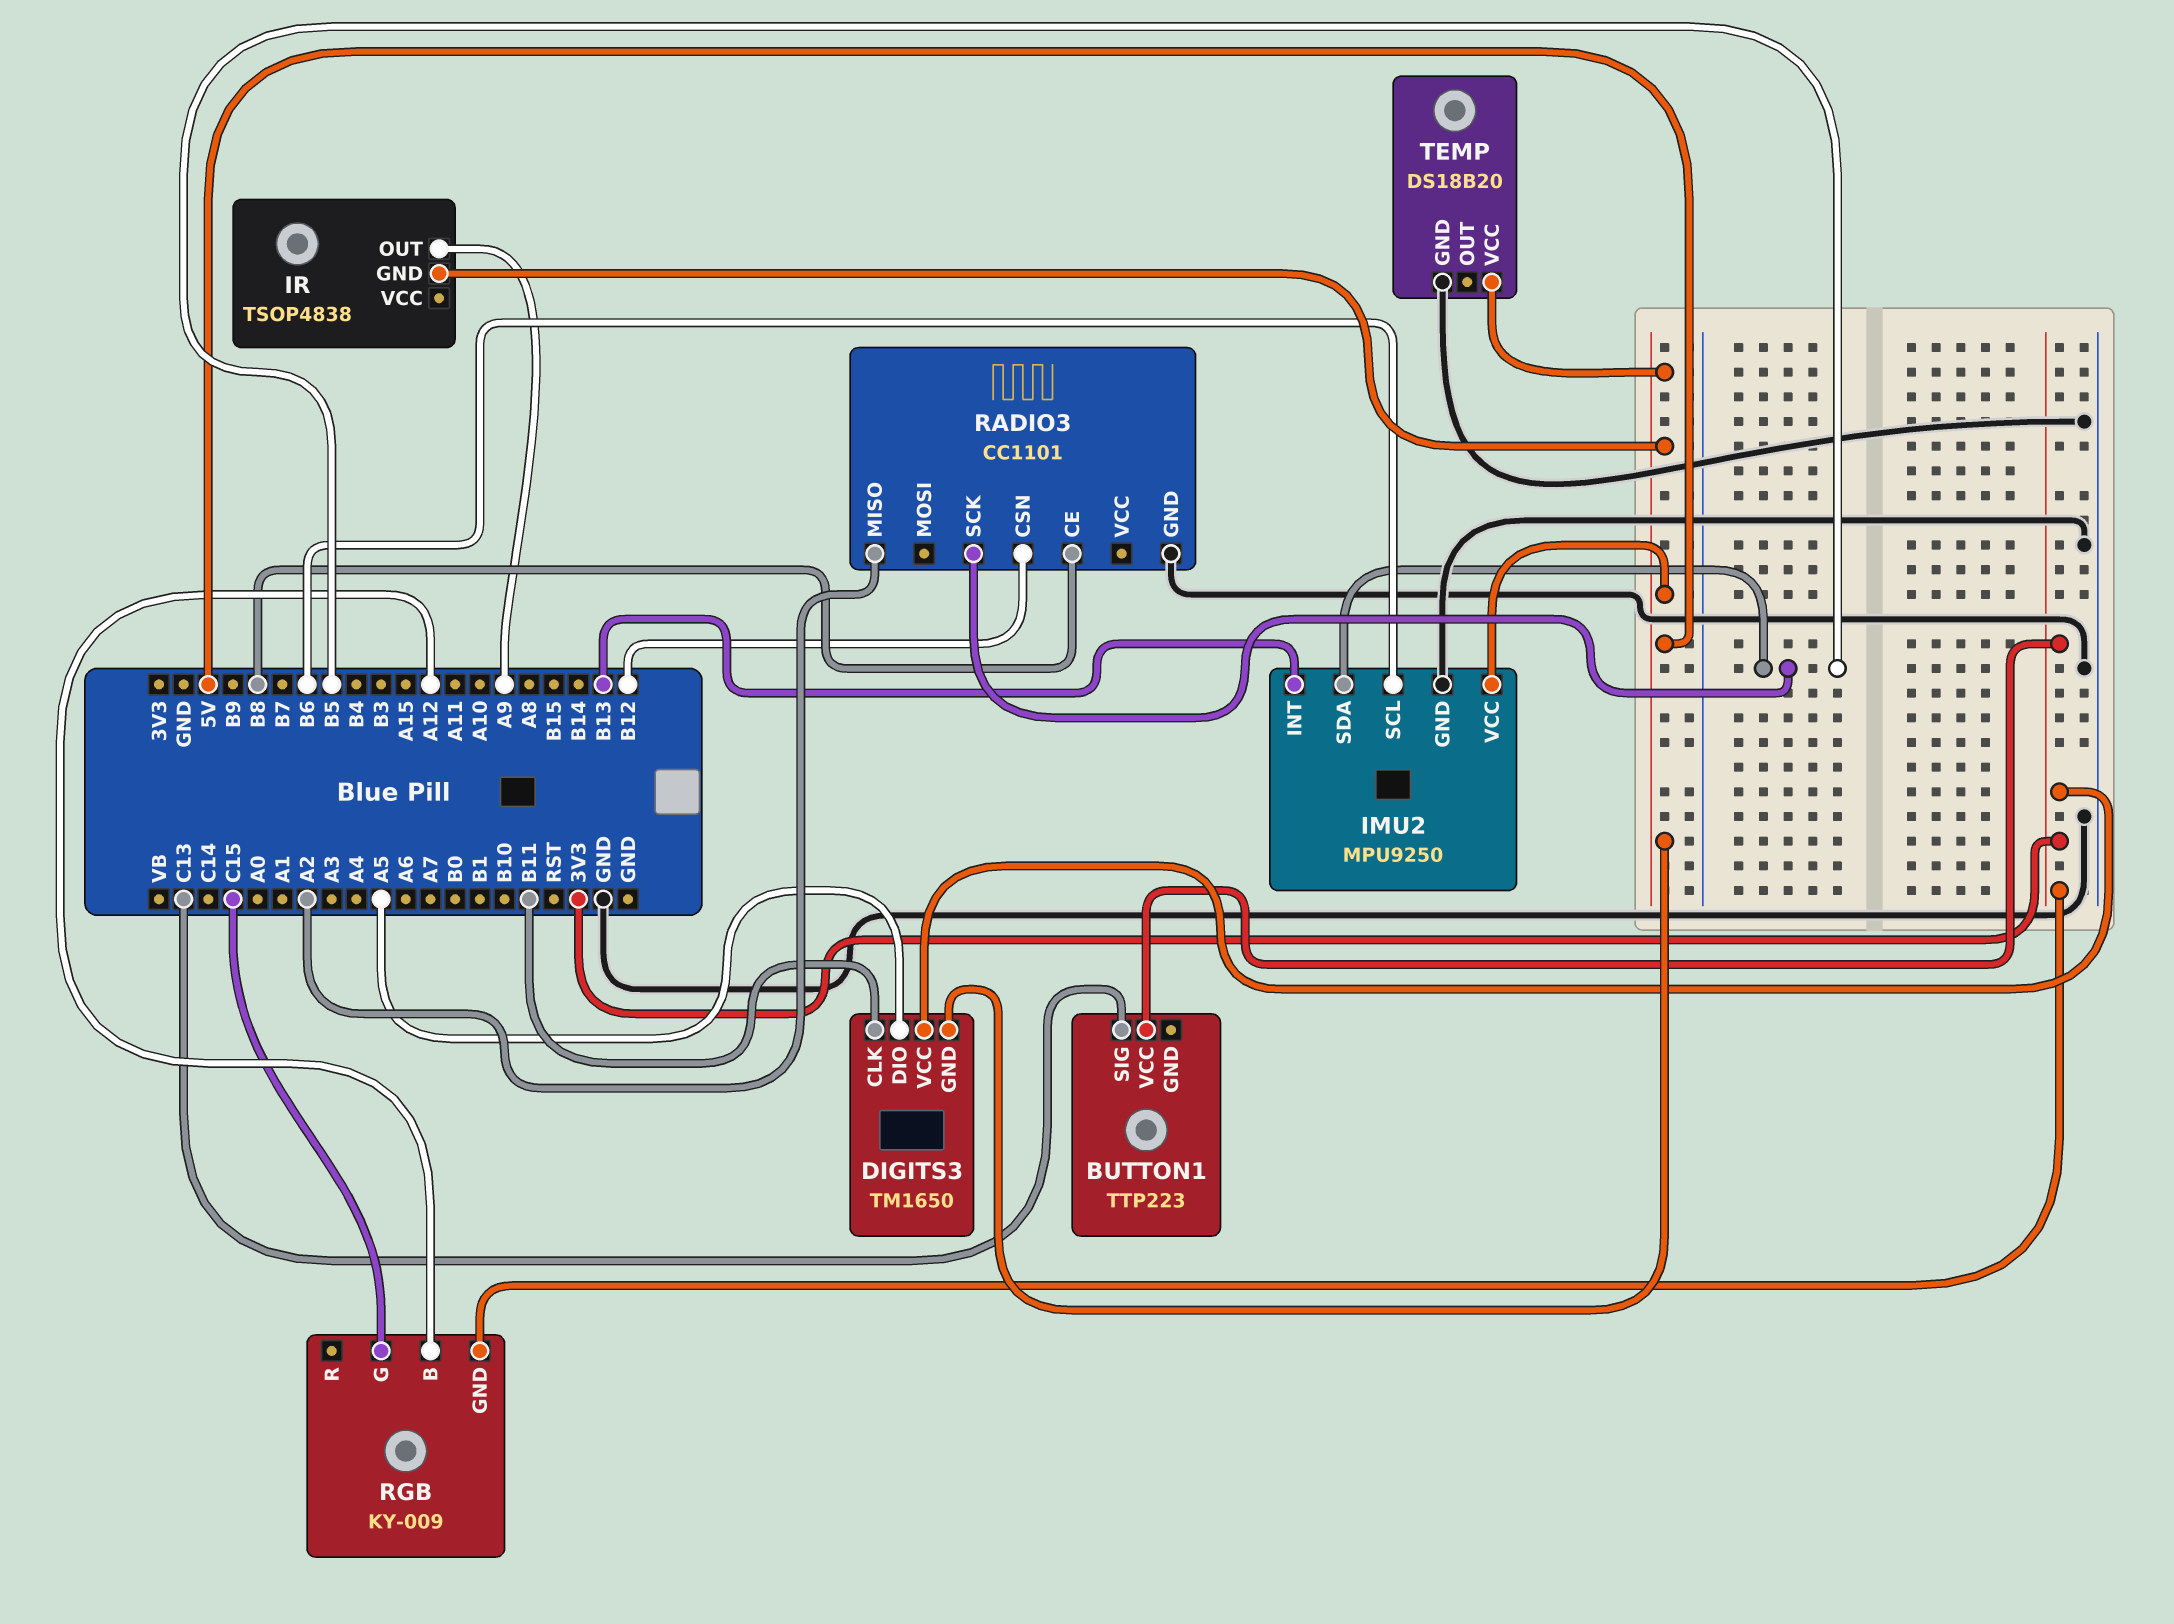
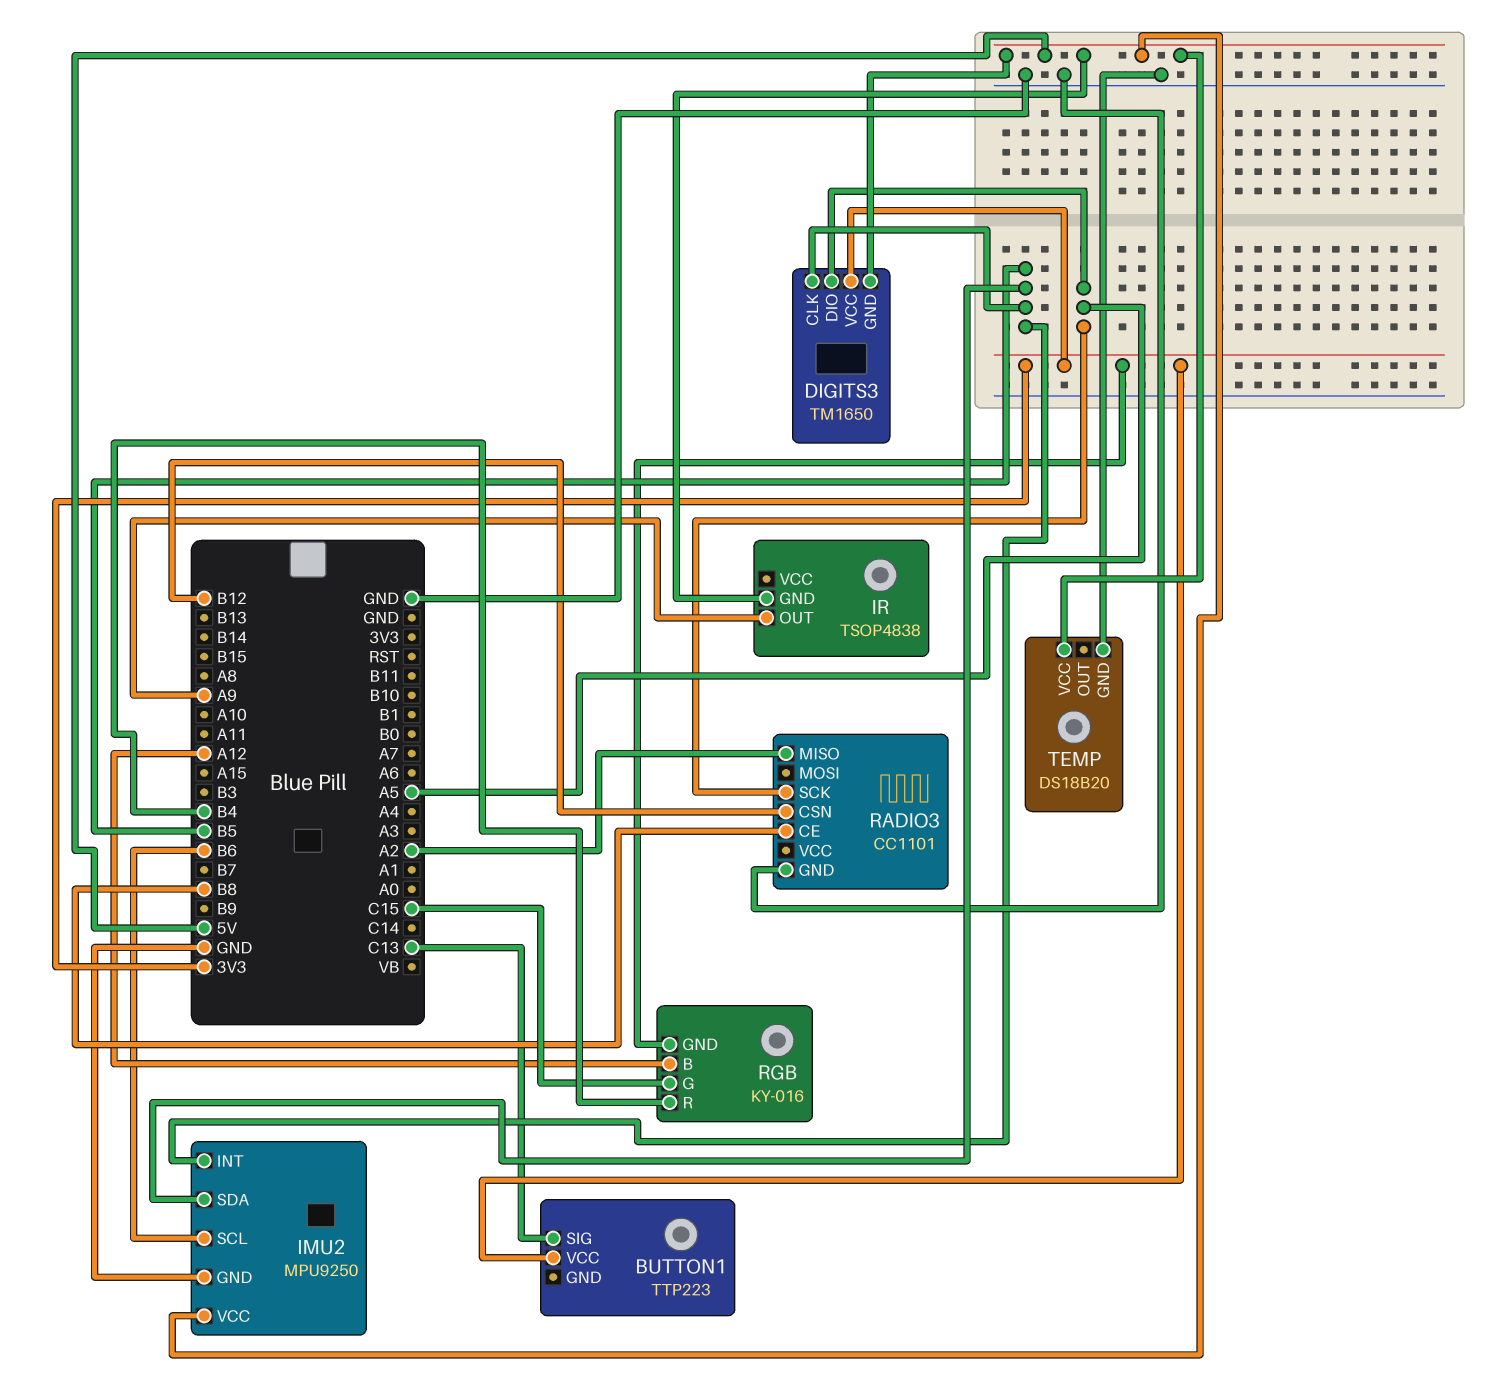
DIGITS3 pin CLK: B11 -> B5
IMU2 pin INT: B13 -> B5
RADIO3 pin SCK: B5 -> A5
RGB: KY-009 -> KY-016
RGB pin R: none -> B4

